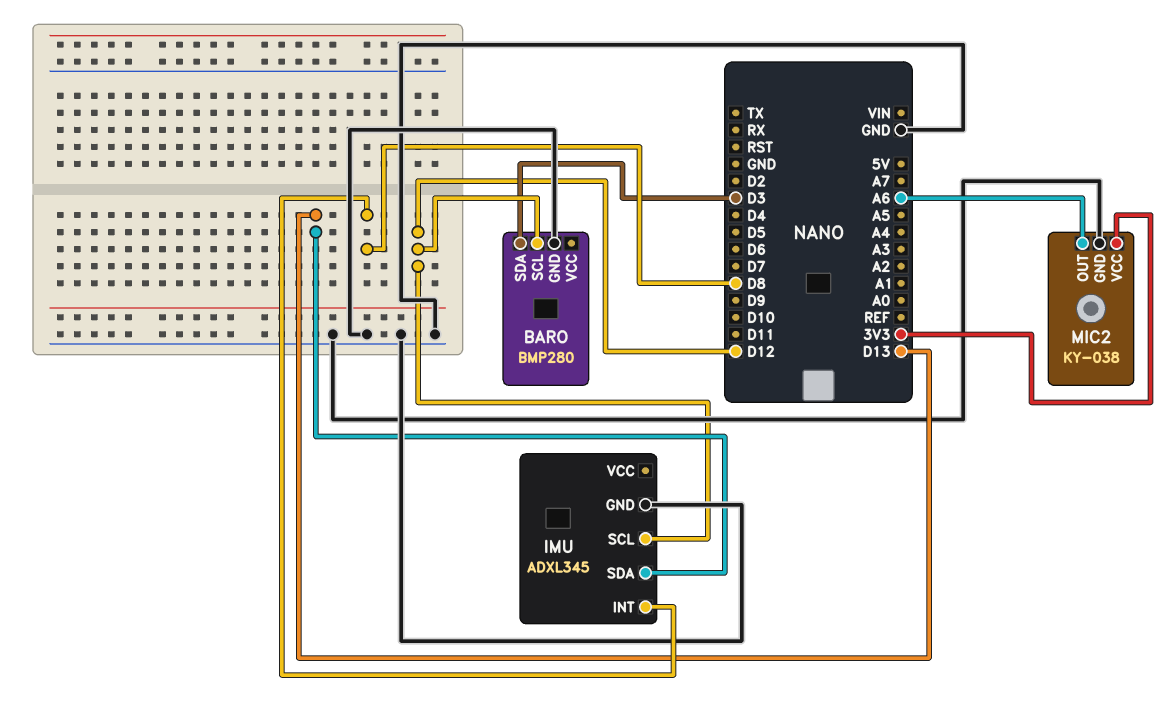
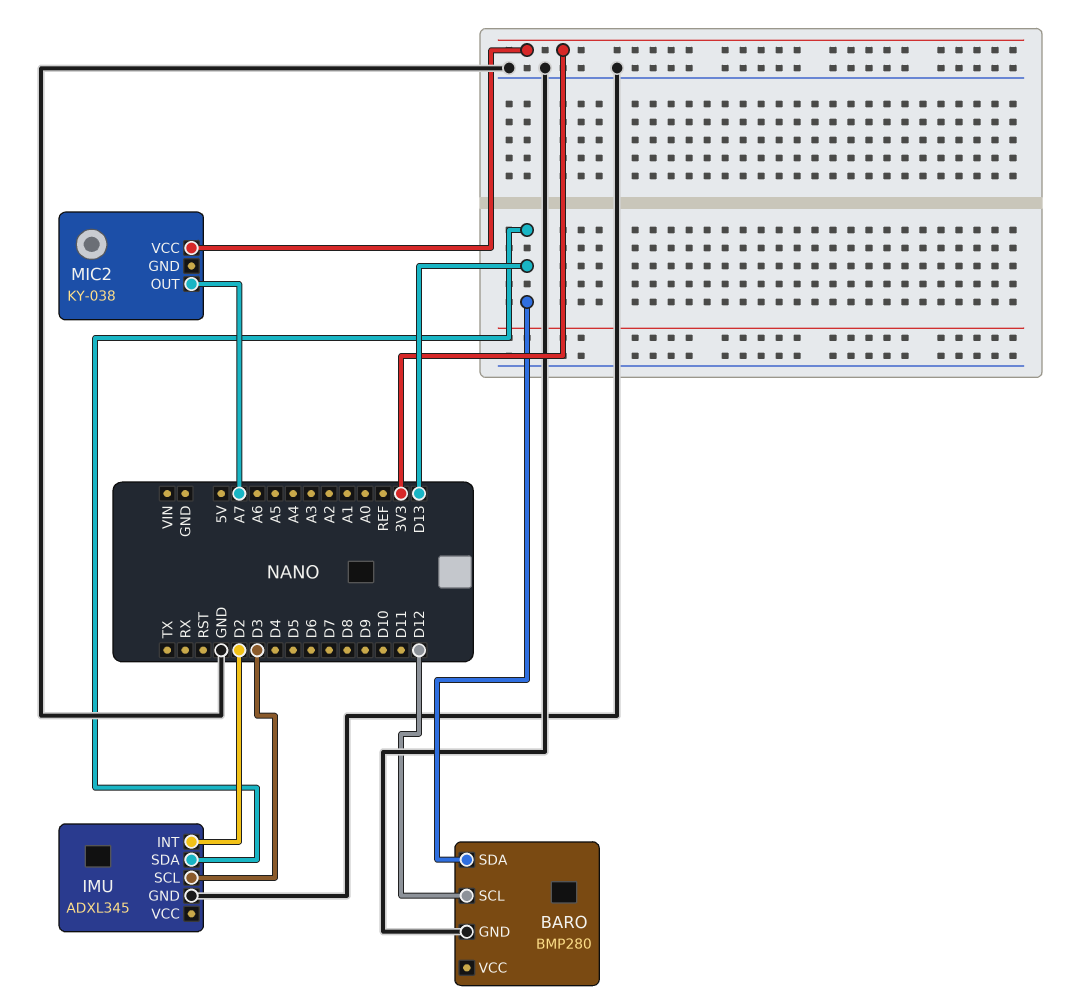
BARO pin SDA: D3 -> D13
IMU pin INT: D8 -> D2
IMU pin SCL: D12 -> D3
MIC2 pin GND: GND -> none
MIC2 pin OUT: A6 -> A7

